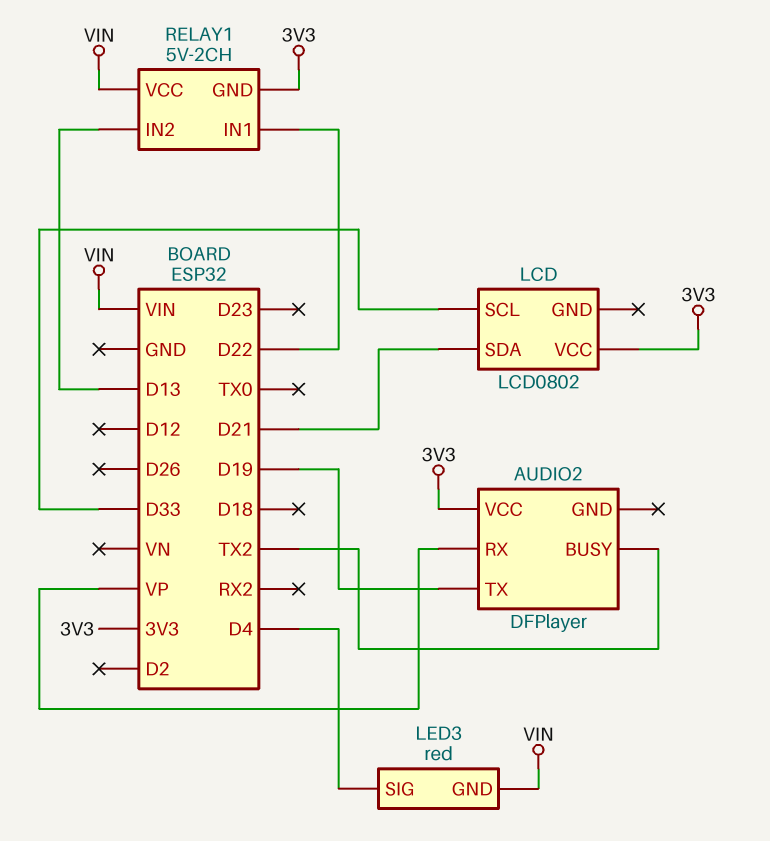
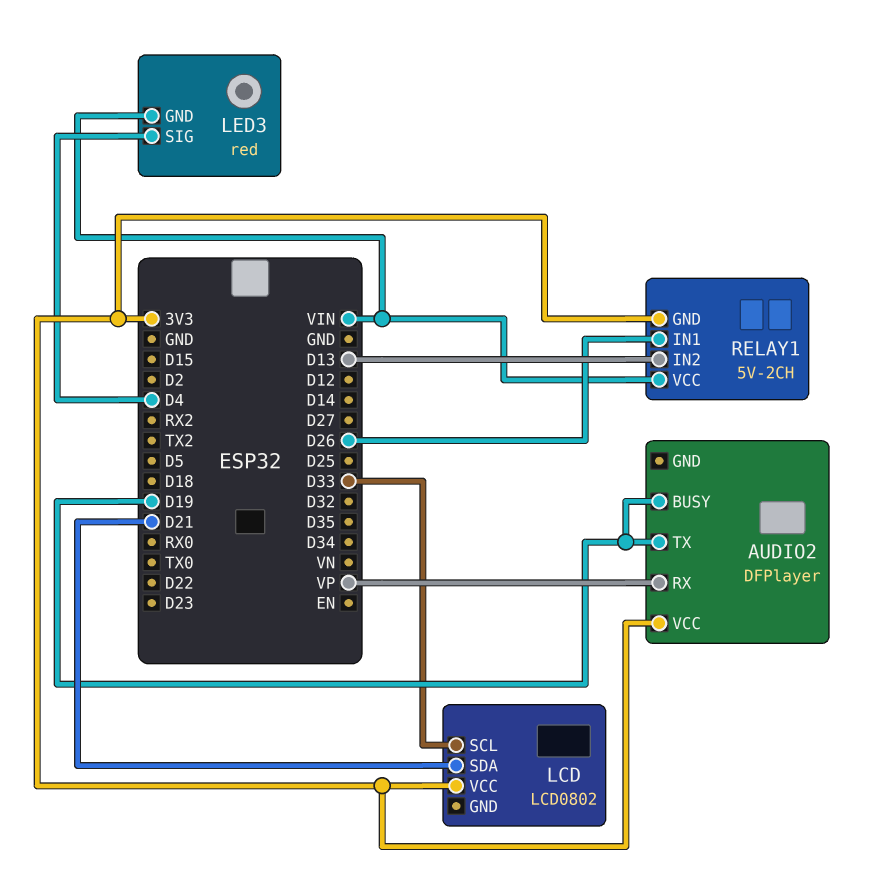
AUDIO2 pin BUSY: TX2 -> D19
RELAY1 pin IN1: D22 -> D26

